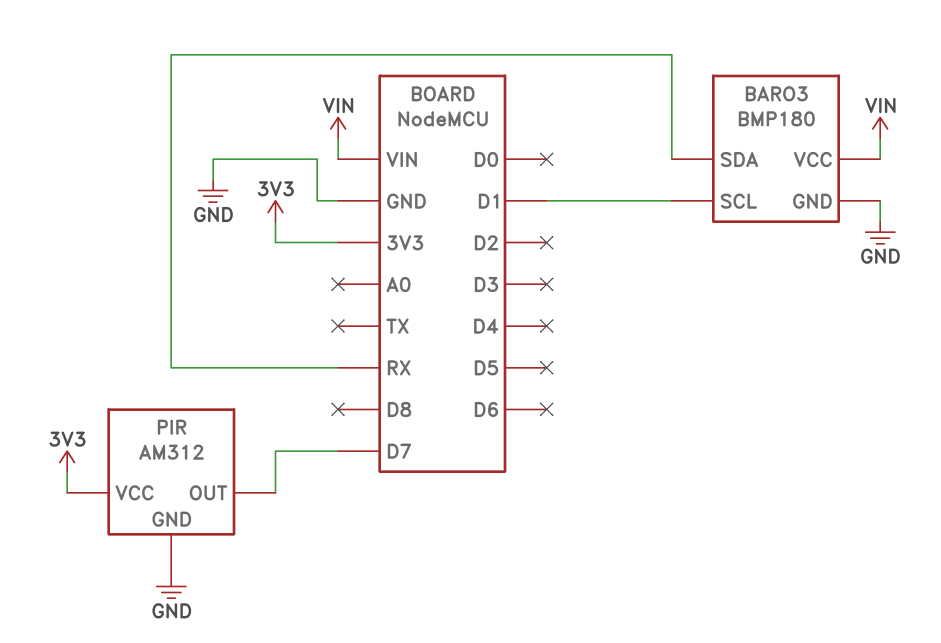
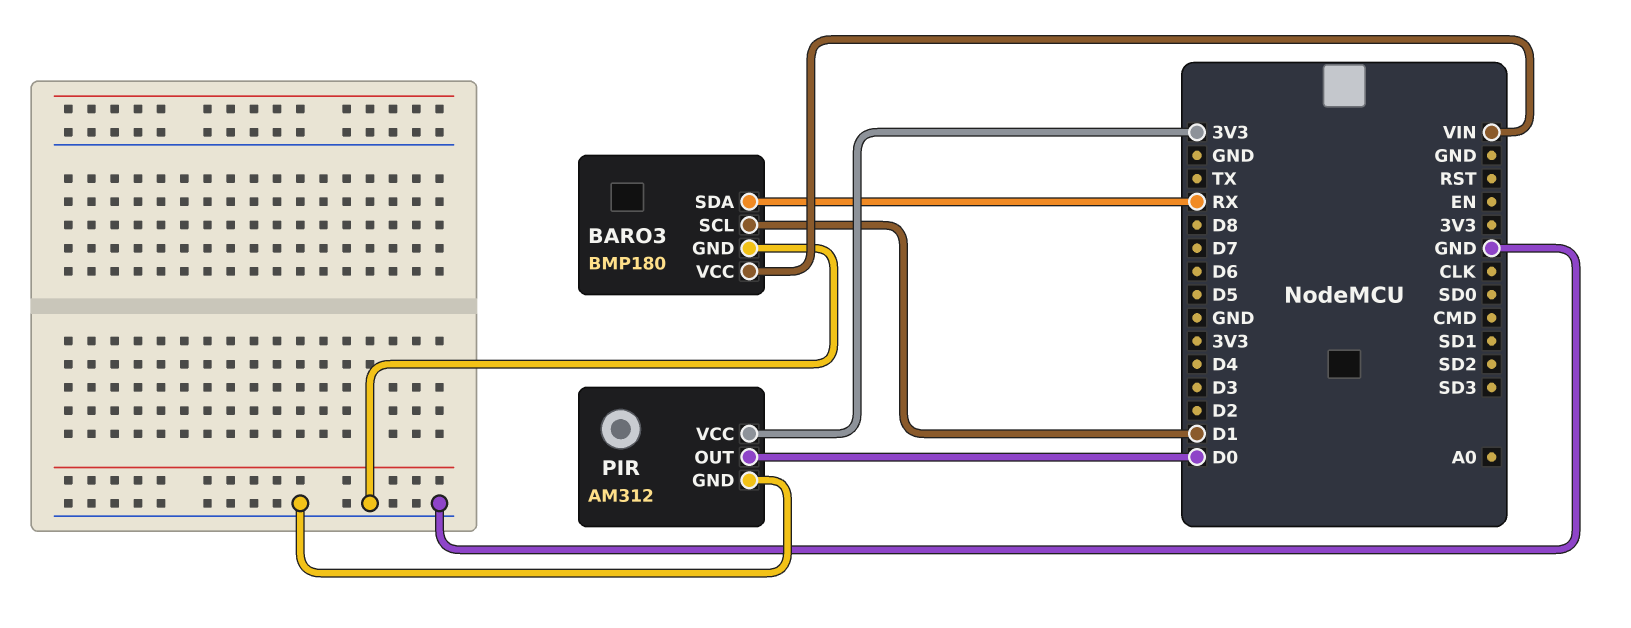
PIR pin OUT: D7 -> D0

